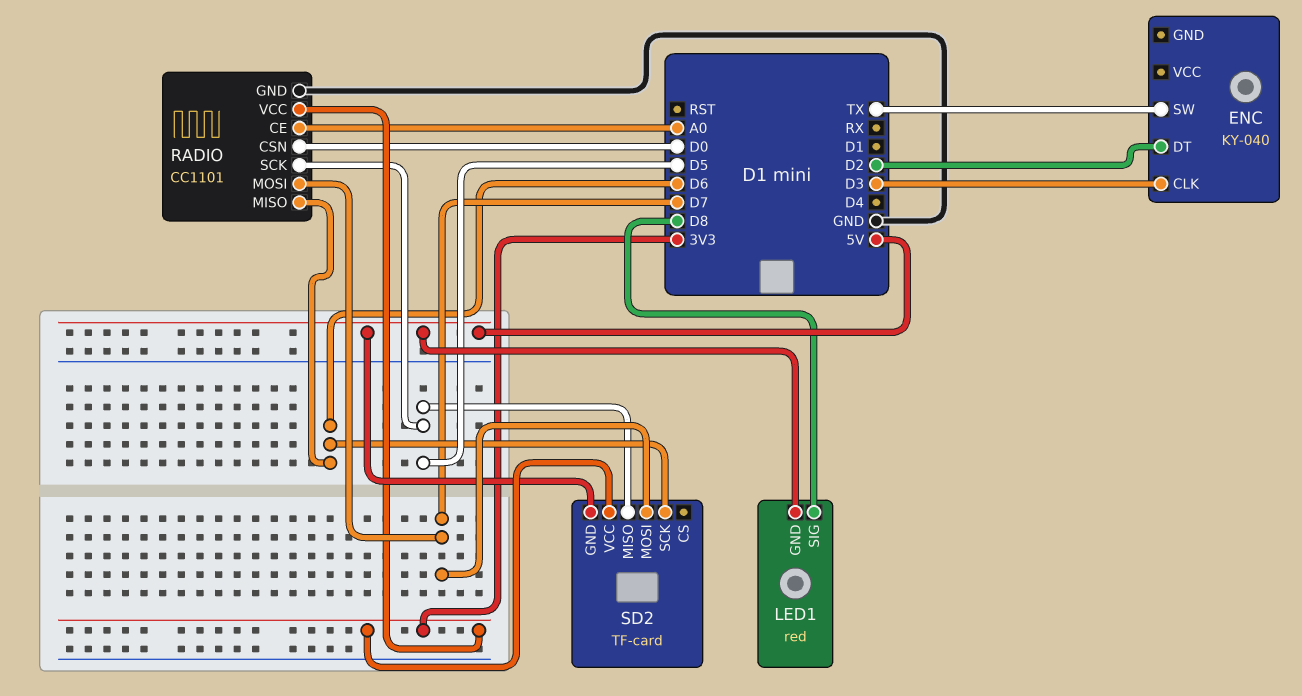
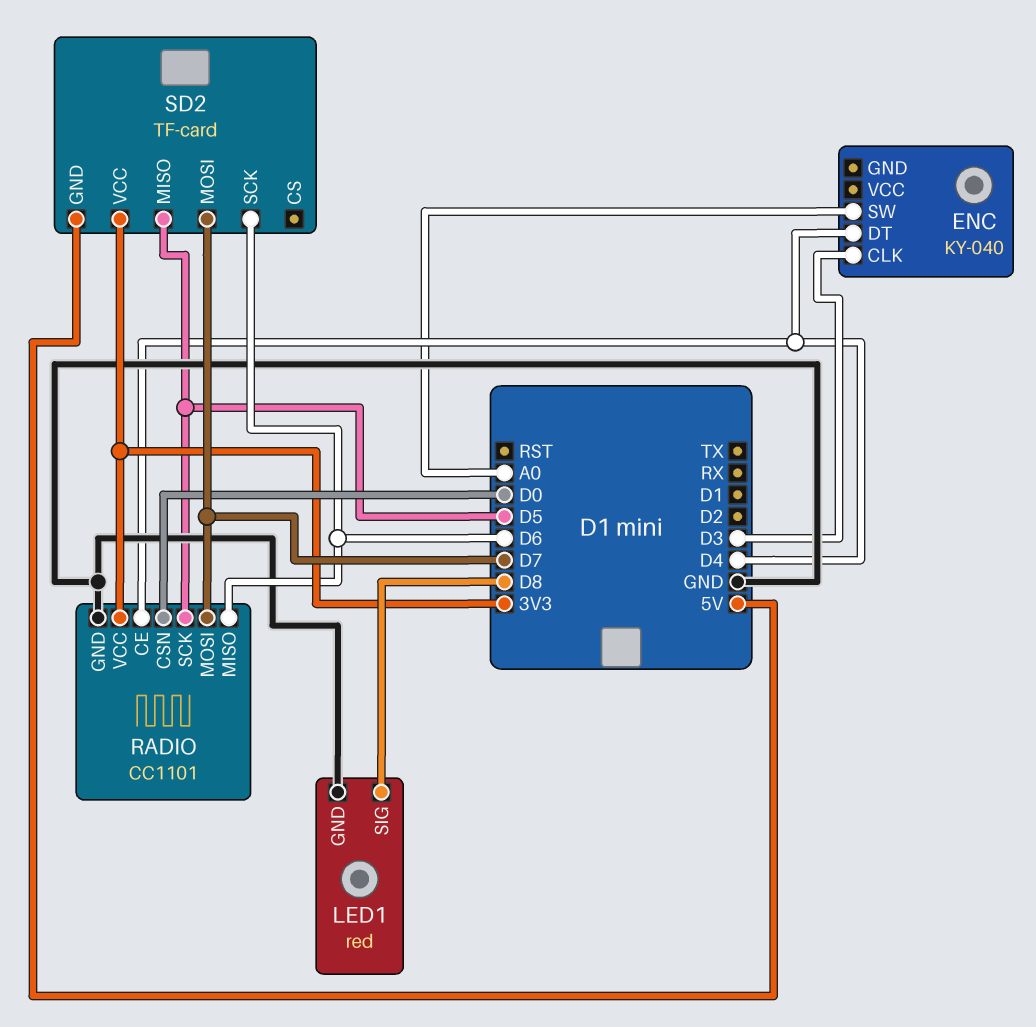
ENC pin DT: D2 -> D4
ENC pin SW: TX -> A0
LED1 pin GND: 5V -> GND
RADIO pin CE: A0 -> D4

